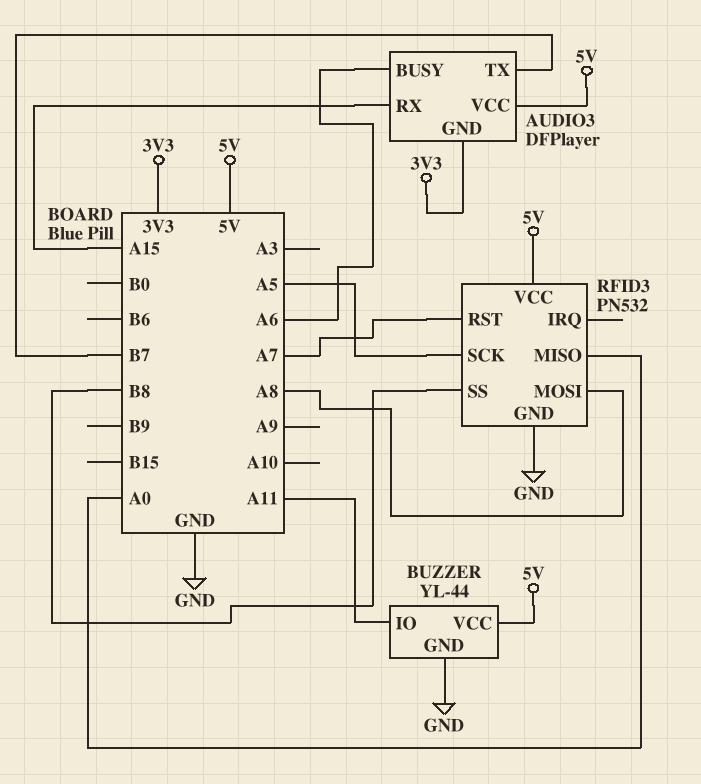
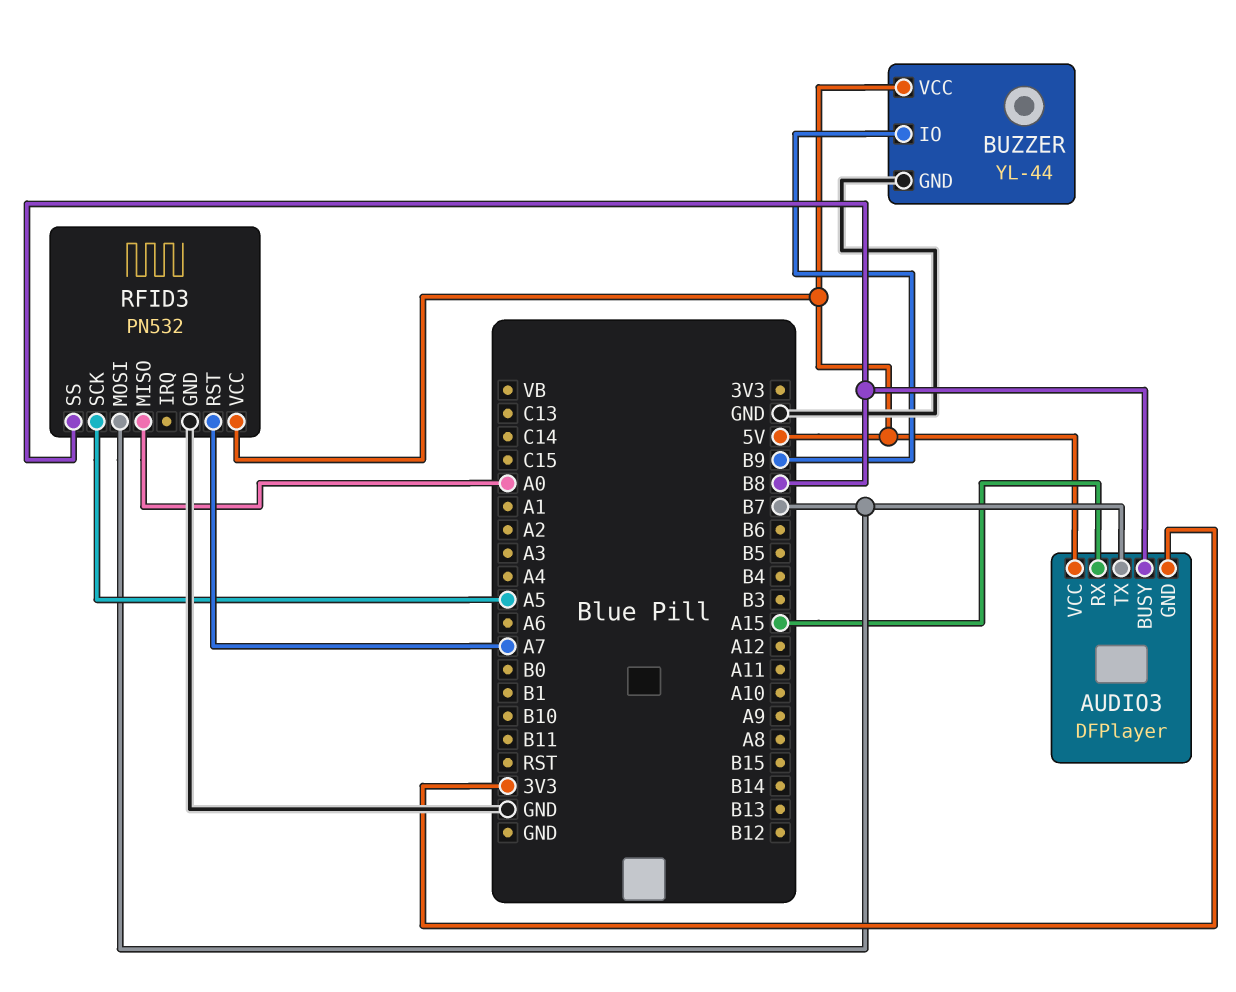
AUDIO3 pin BUSY: A6 -> B8
BUZZER pin IO: A11 -> B9
RFID3 pin MOSI: A8 -> B7

